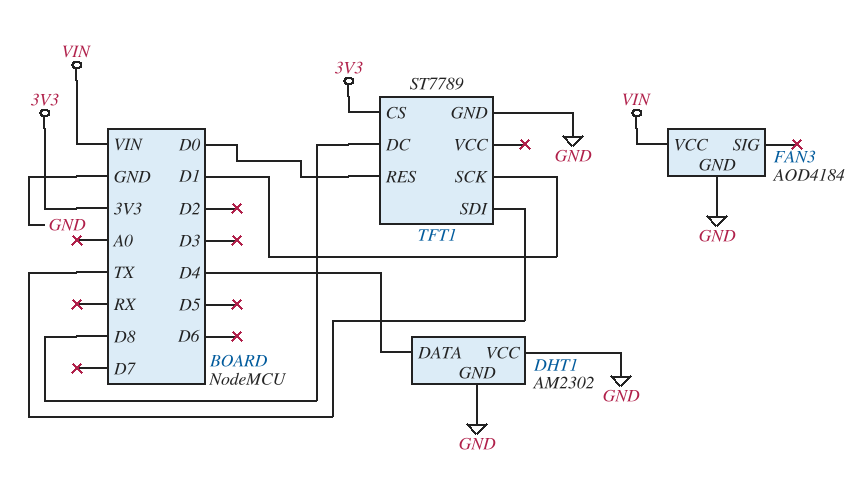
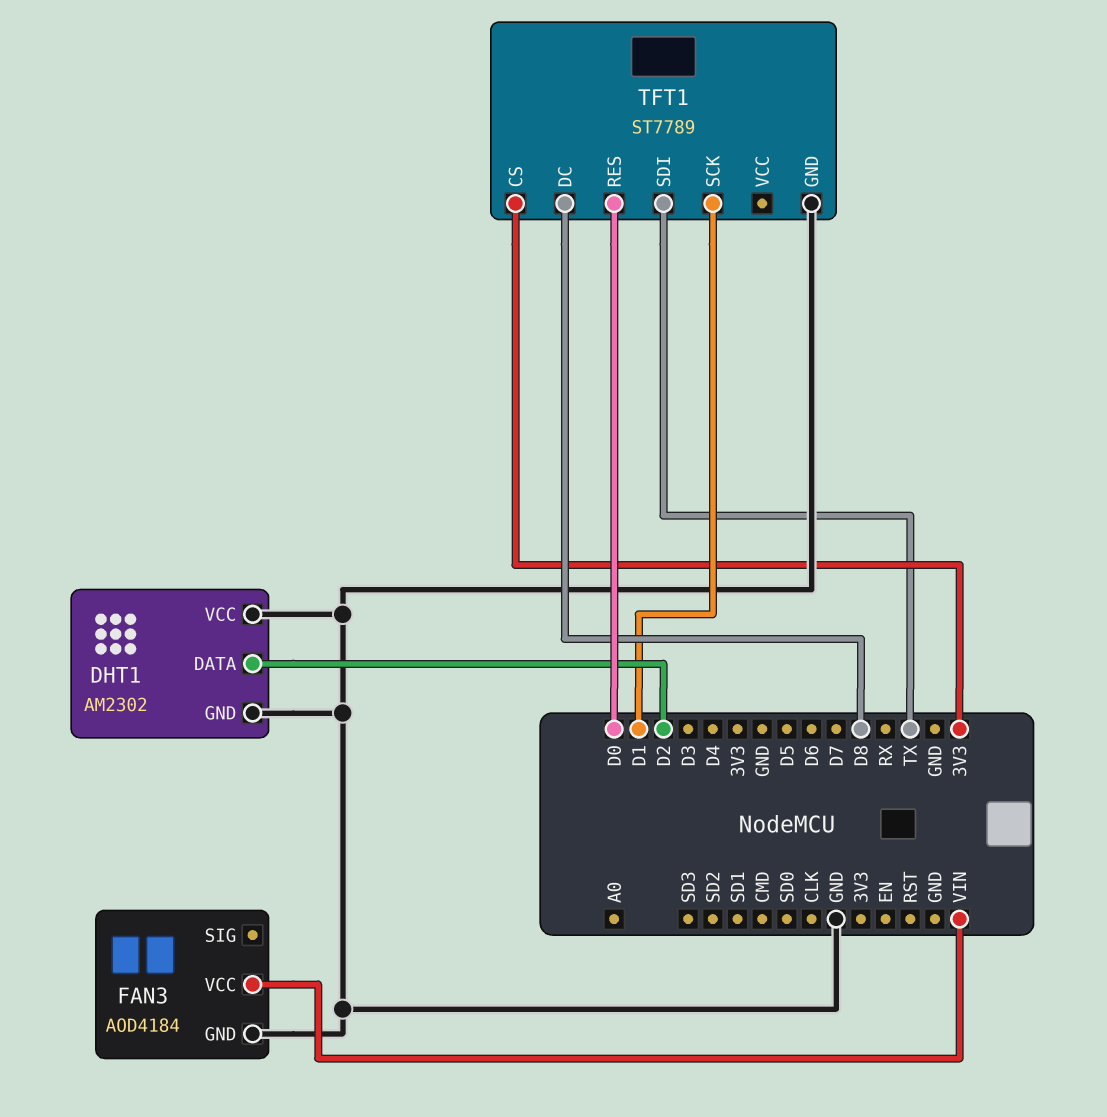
DHT1 pin DATA: D4 -> D2

